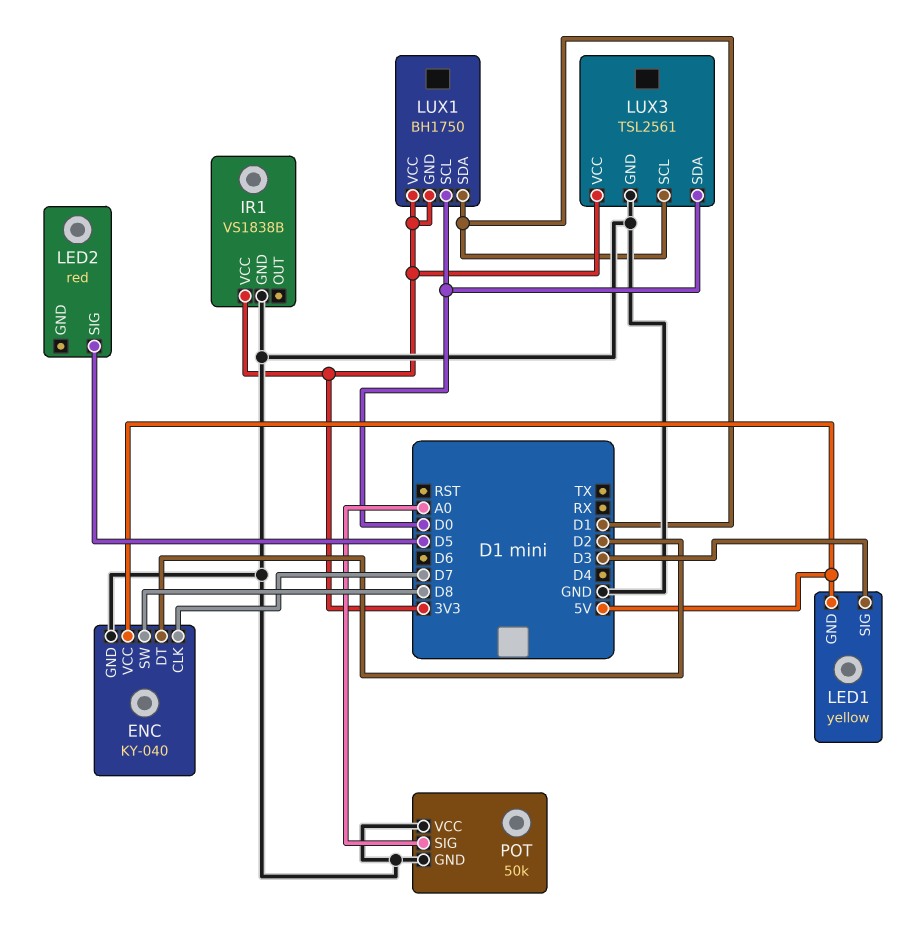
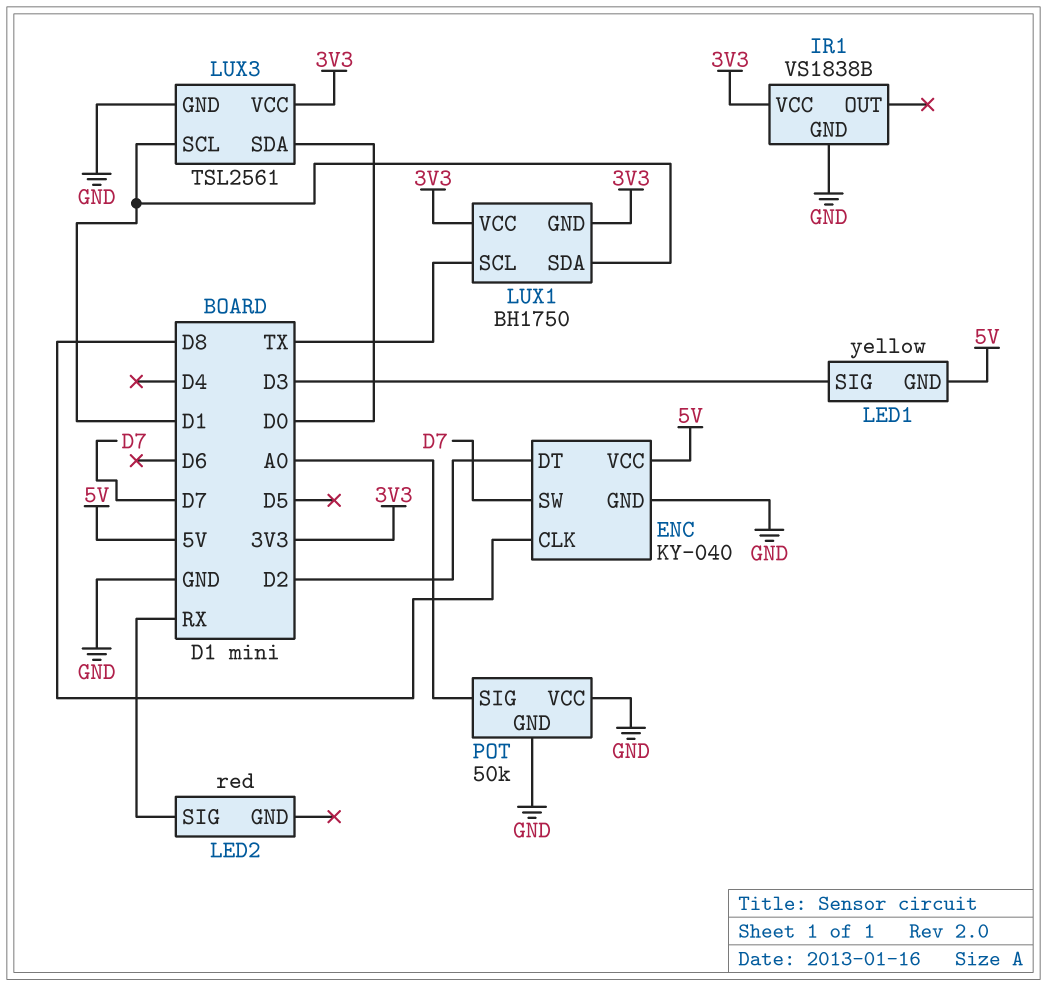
ENC pin CLK: D7 -> D8
ENC pin SW: D8 -> D7
LED2 pin SIG: D5 -> RX
LUX1 pin SCL: D0 -> TX

